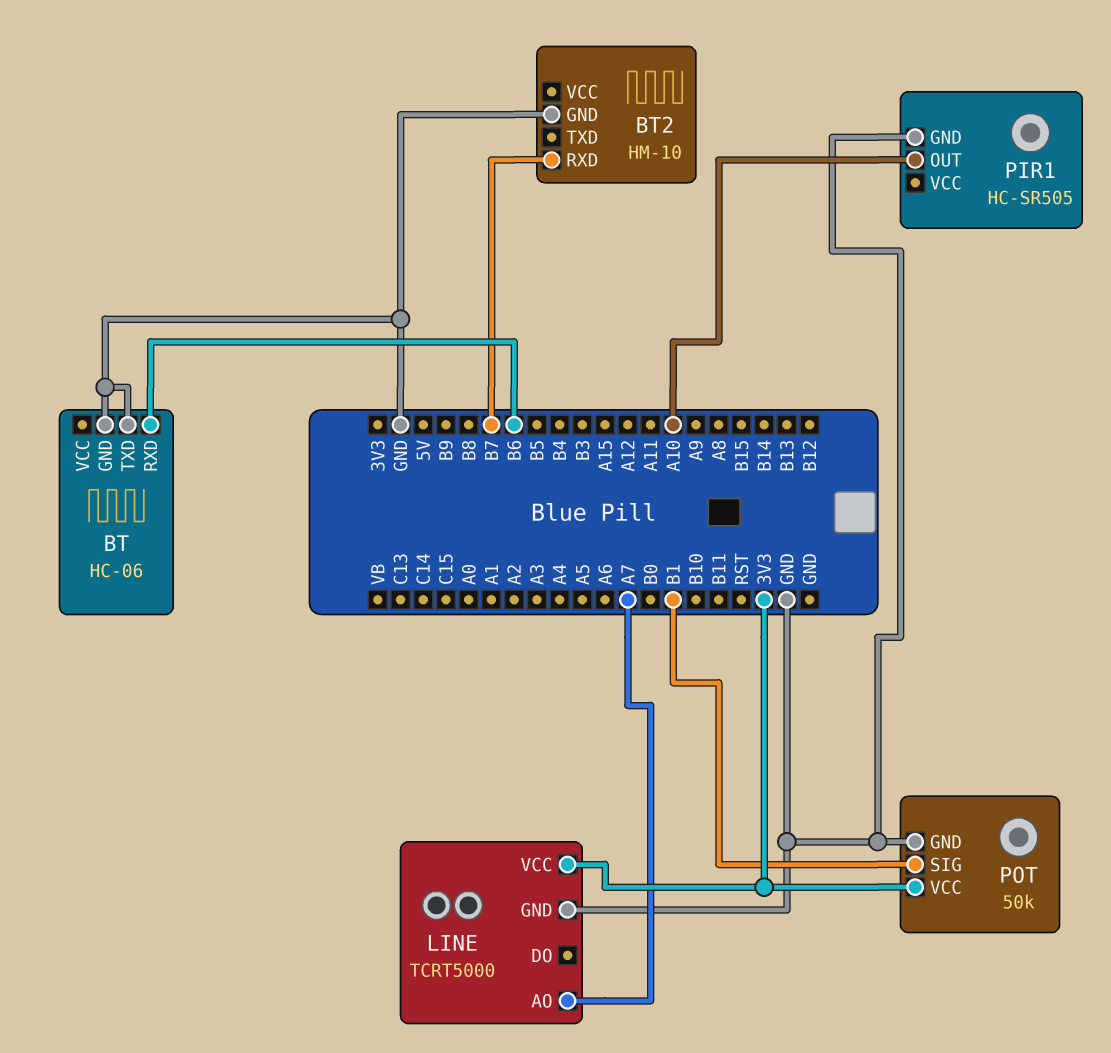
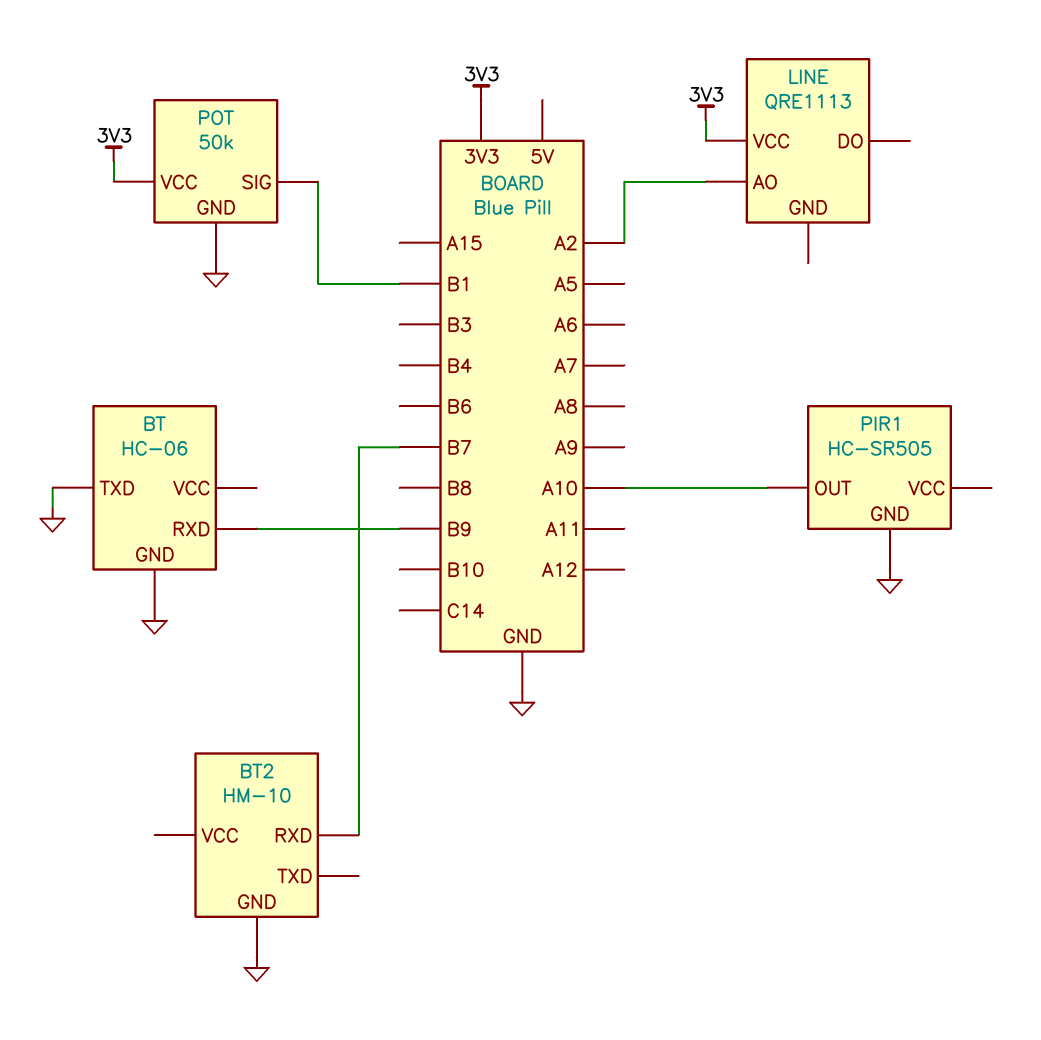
BT pin RXD: B6 -> B9
LINE: TCRT5000 -> QRE1113
LINE pin AO: A7 -> A2
LINE pin GND: GND -> none

